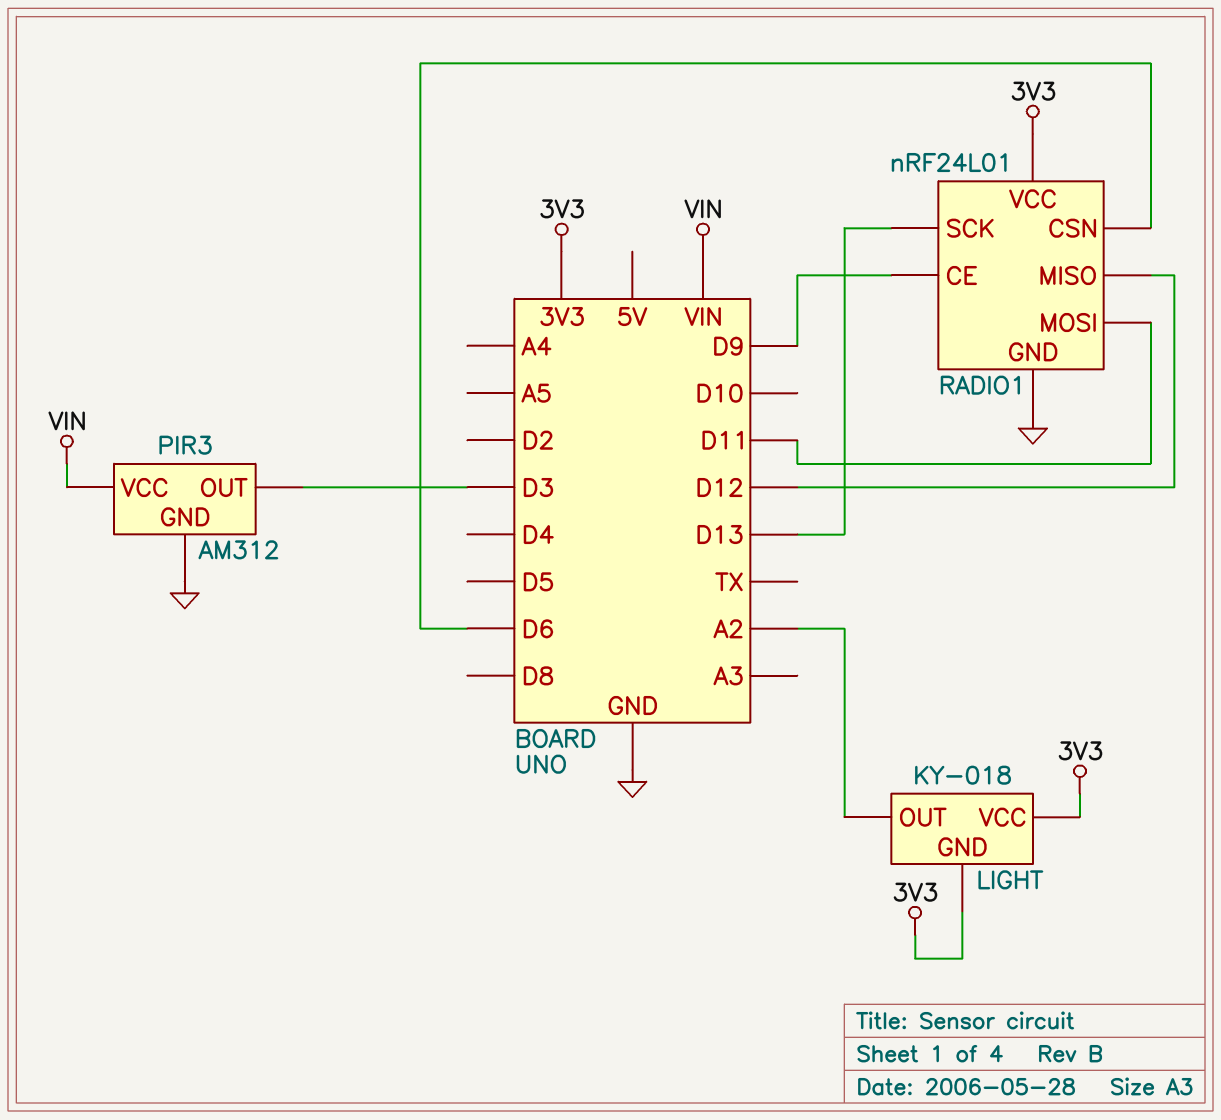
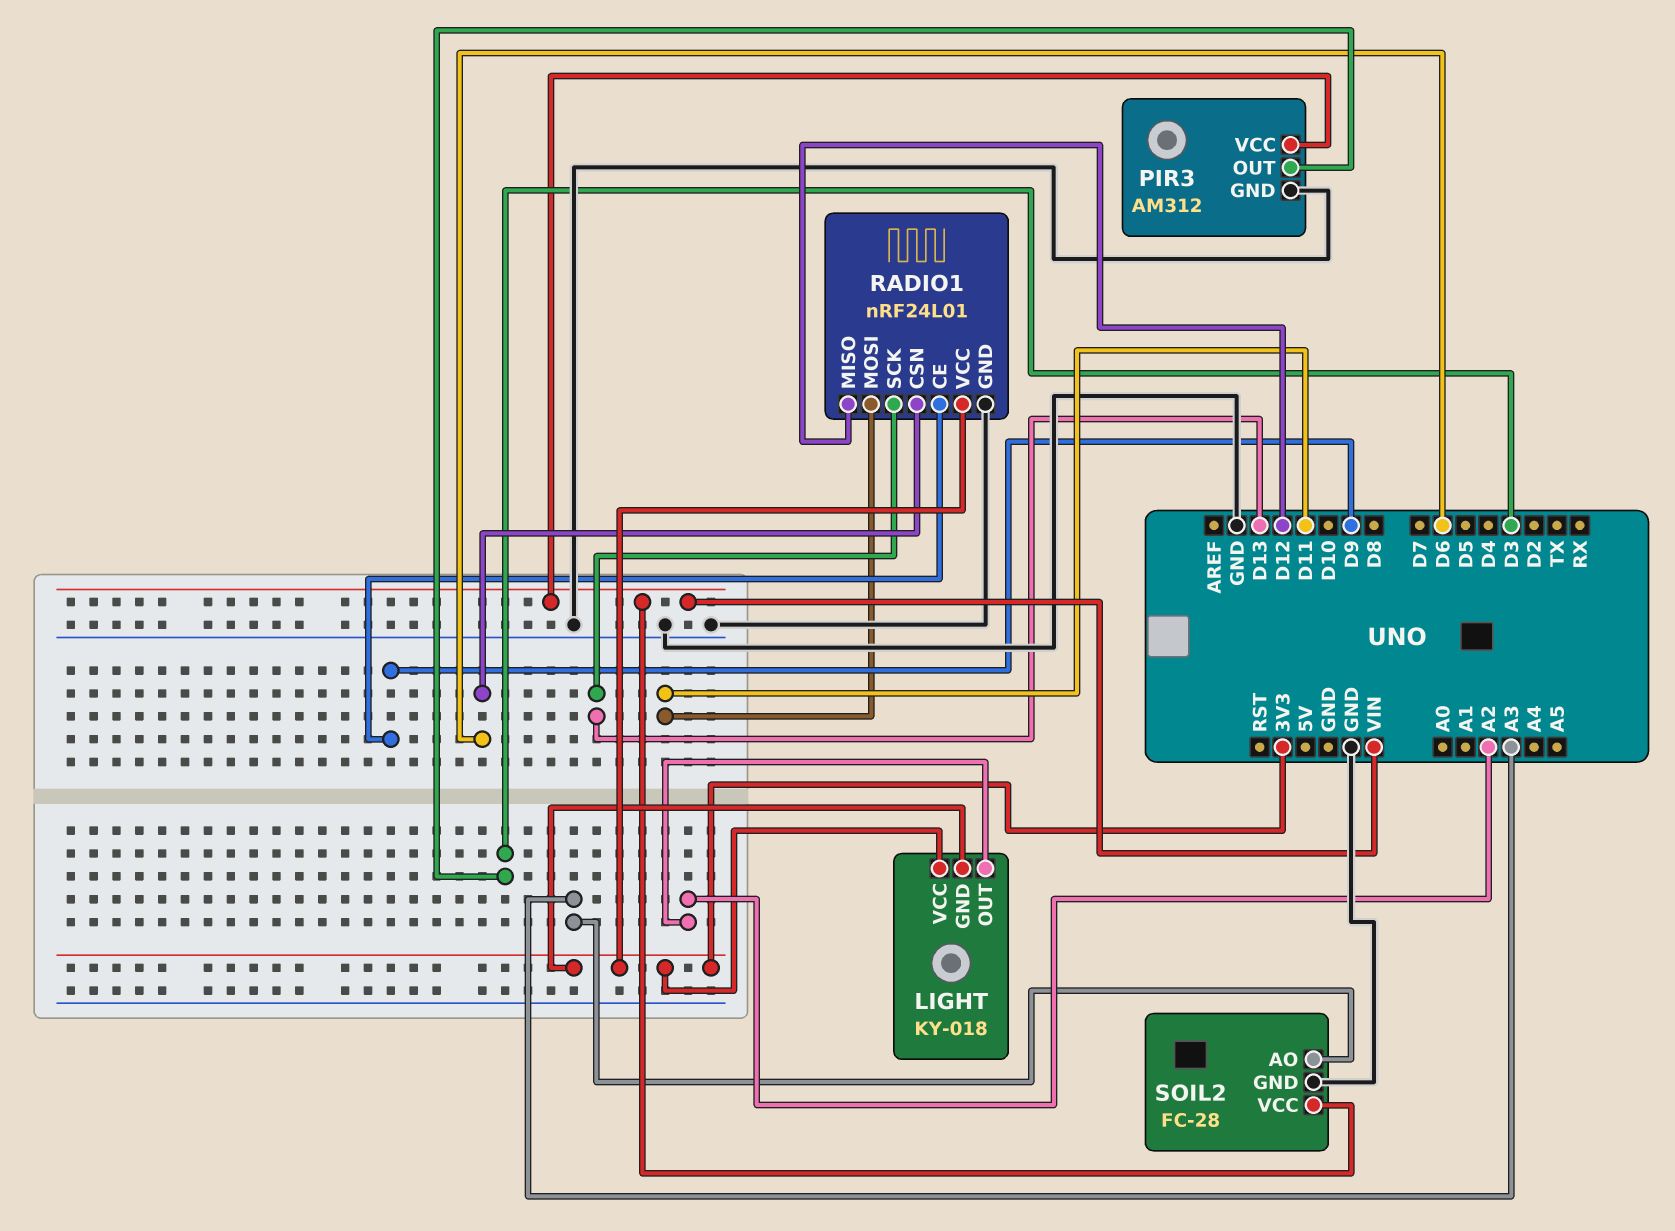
SOIL2: none -> FC-28
SOIL2 pin AO: none -> A3
SOIL2 pin GND: none -> GND
SOIL2 pin VCC: none -> VIN

